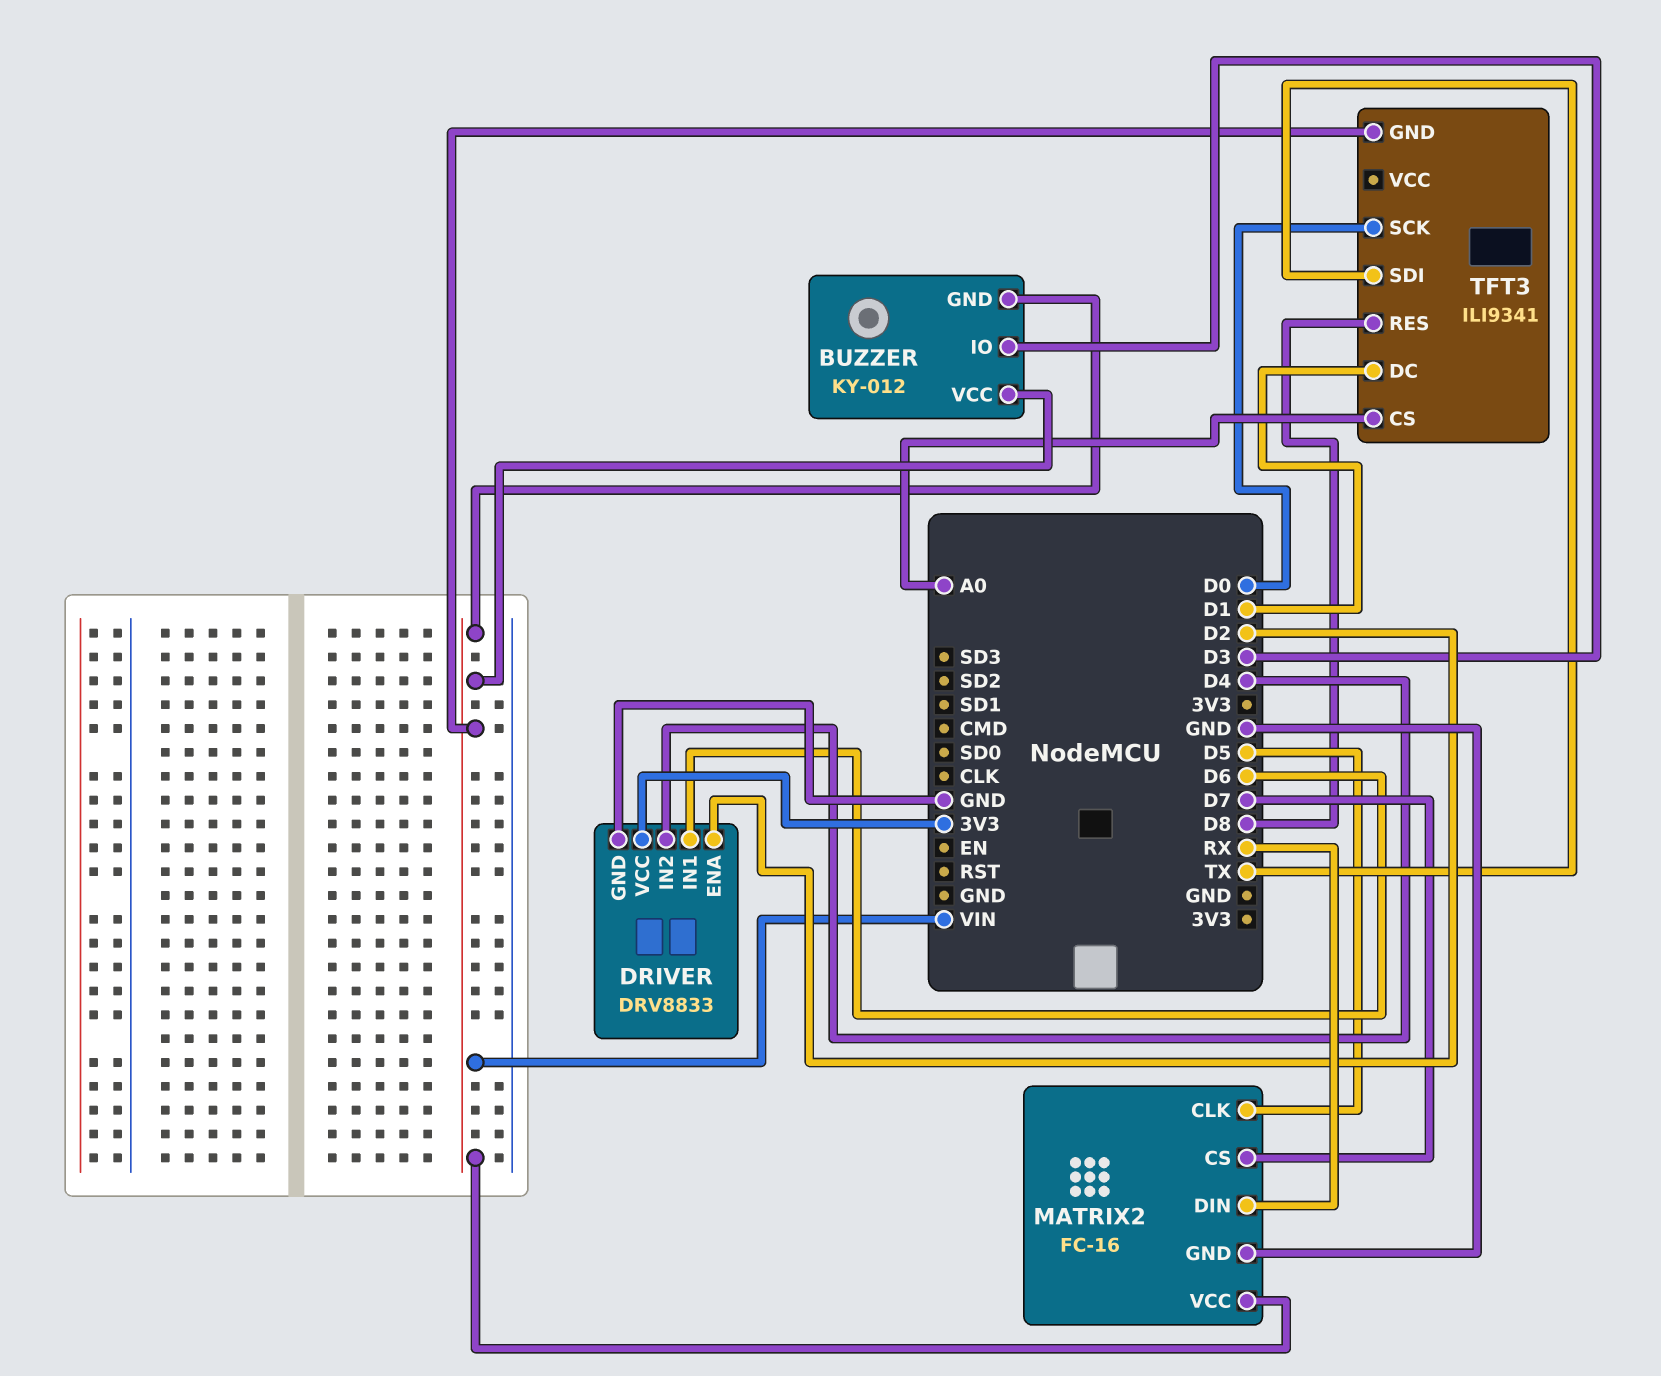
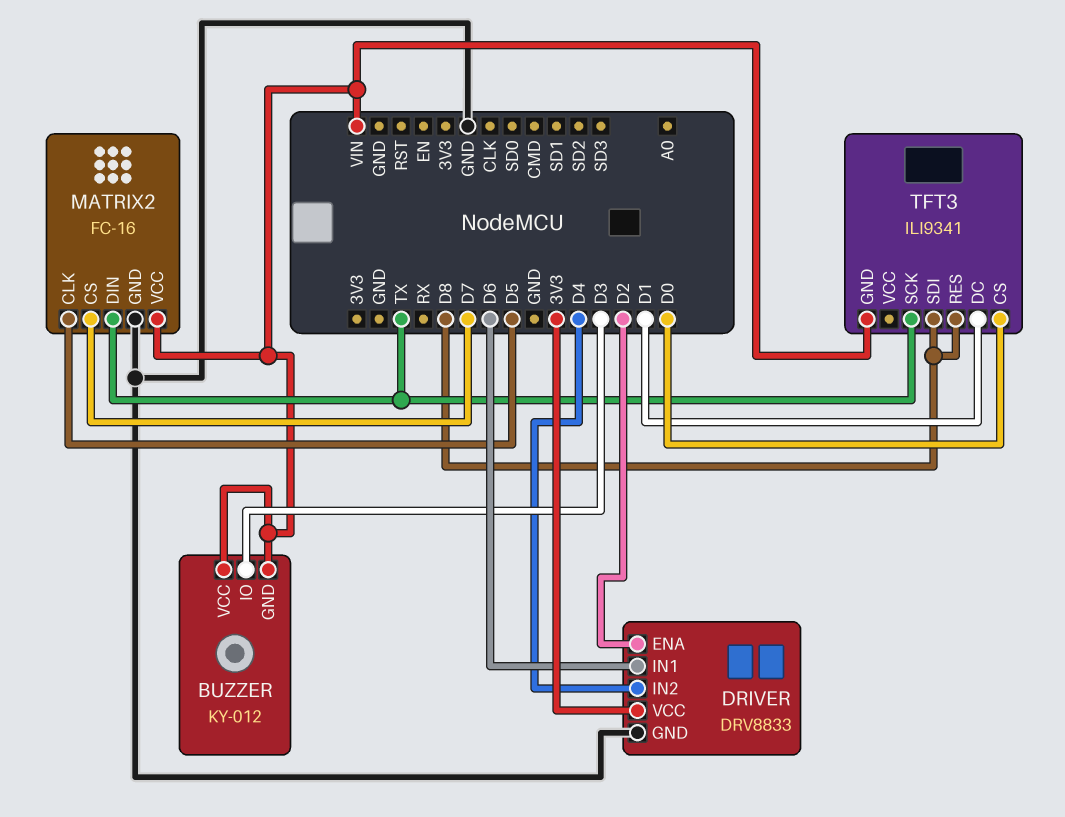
MATRIX2 pin DIN: RX -> TX
TFT3 pin CS: A0 -> D0
TFT3 pin SCK: D0 -> TX
TFT3 pin SDI: TX -> D8

